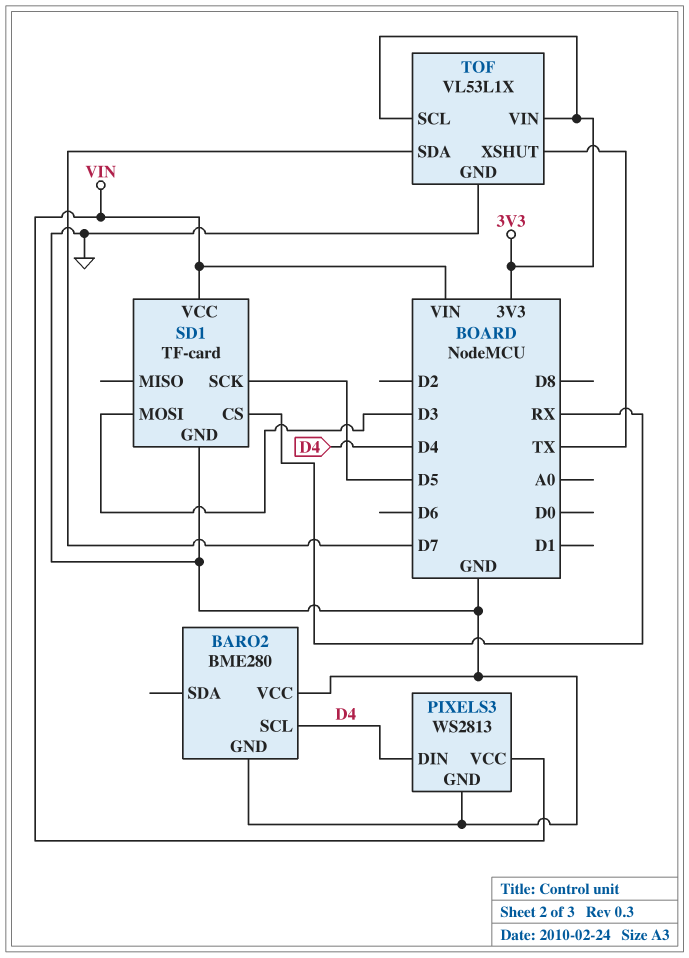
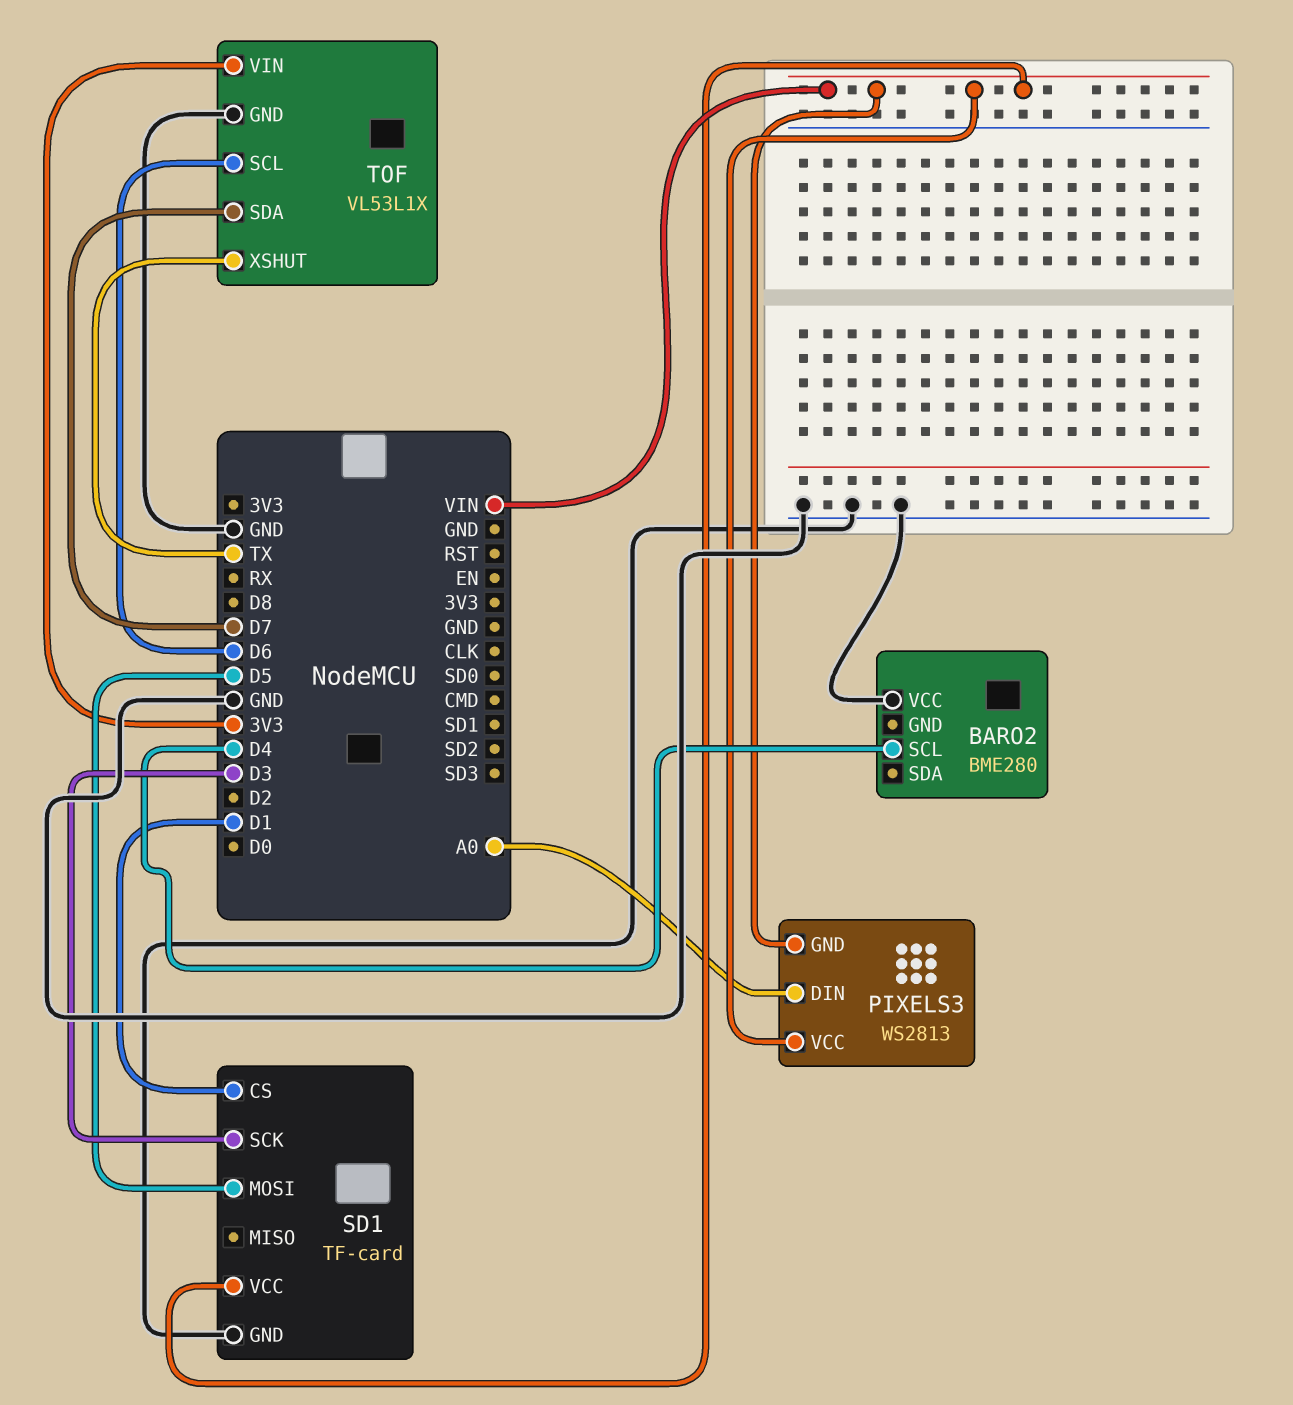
BARO2 pin GND: GND -> none
PIXELS3 pin DIN: D4 -> A0
PIXELS3 pin GND: GND -> VIN
SD1 pin CS: RX -> D1
SD1 pin MOSI: D3 -> D5
SD1 pin SCK: D5 -> D3
TOF pin SCL: 3V3 -> D6

